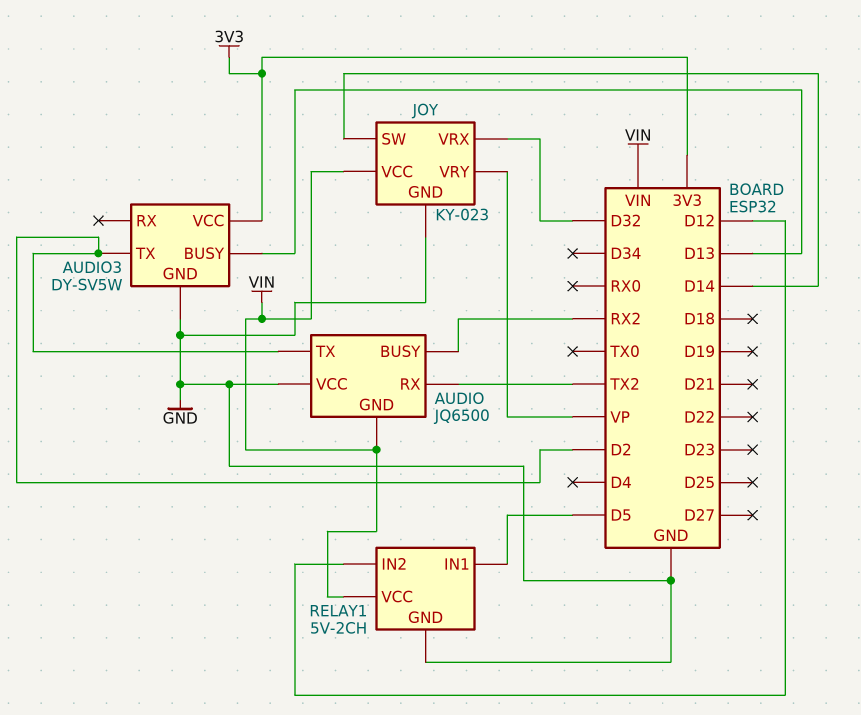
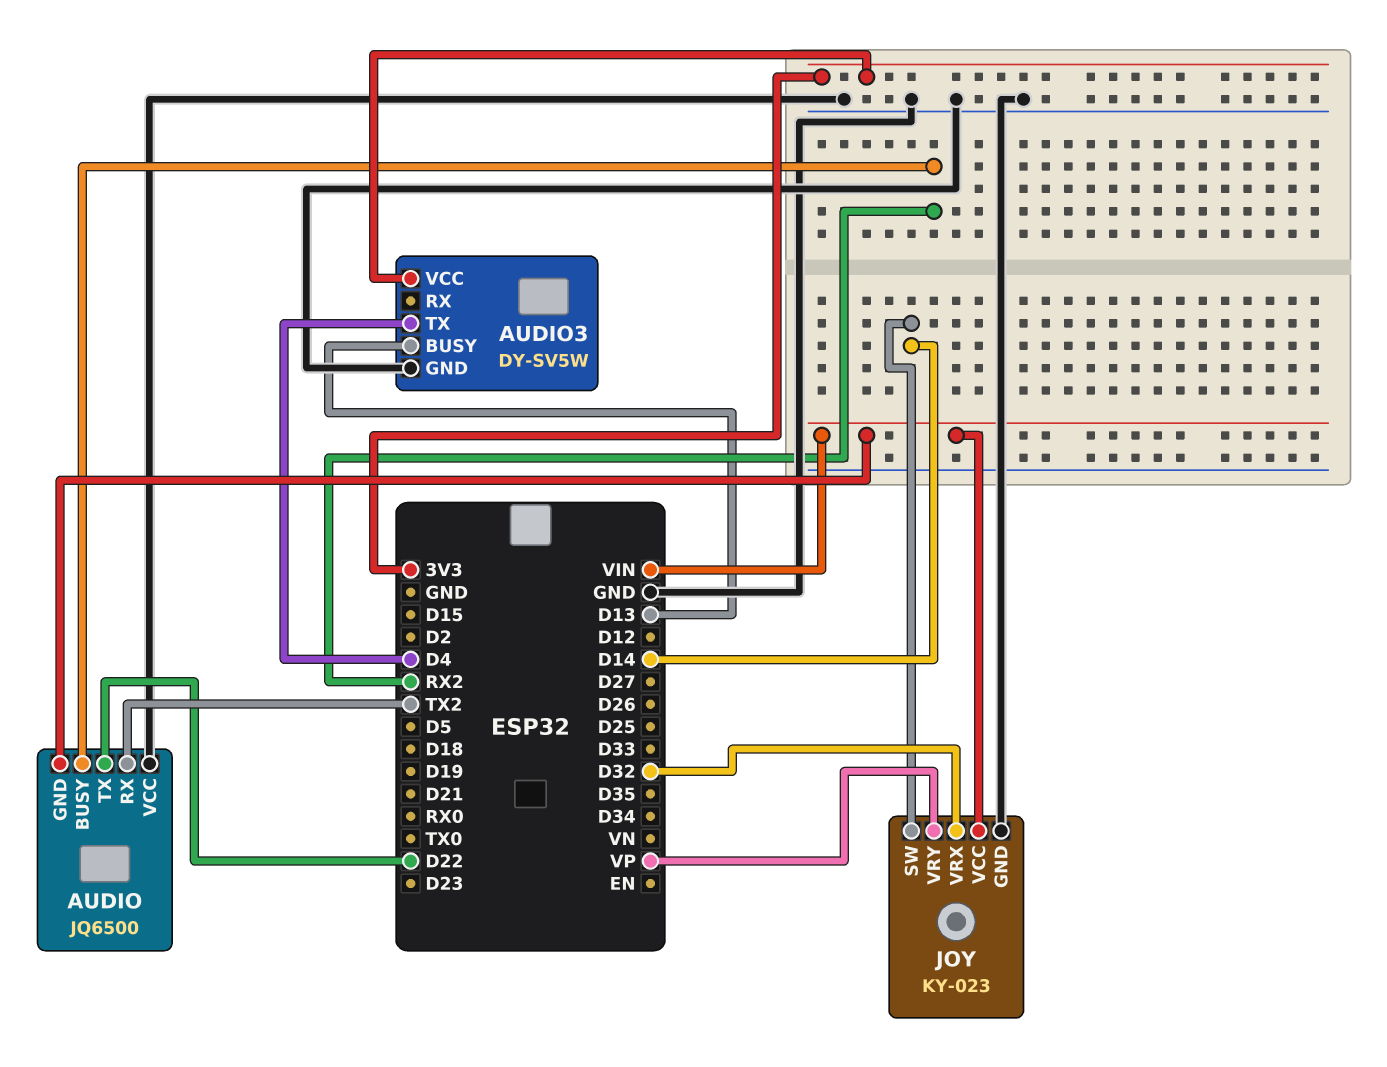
AUDIO pin TX: D2 -> D22
AUDIO3 pin TX: D2 -> D4
RELAY1: 5V-2CH -> none
RELAY1 pin GND: GND -> none
RELAY1 pin IN1: D5 -> none
RELAY1 pin IN2: D12 -> none
RELAY1 pin VCC: VIN -> none

